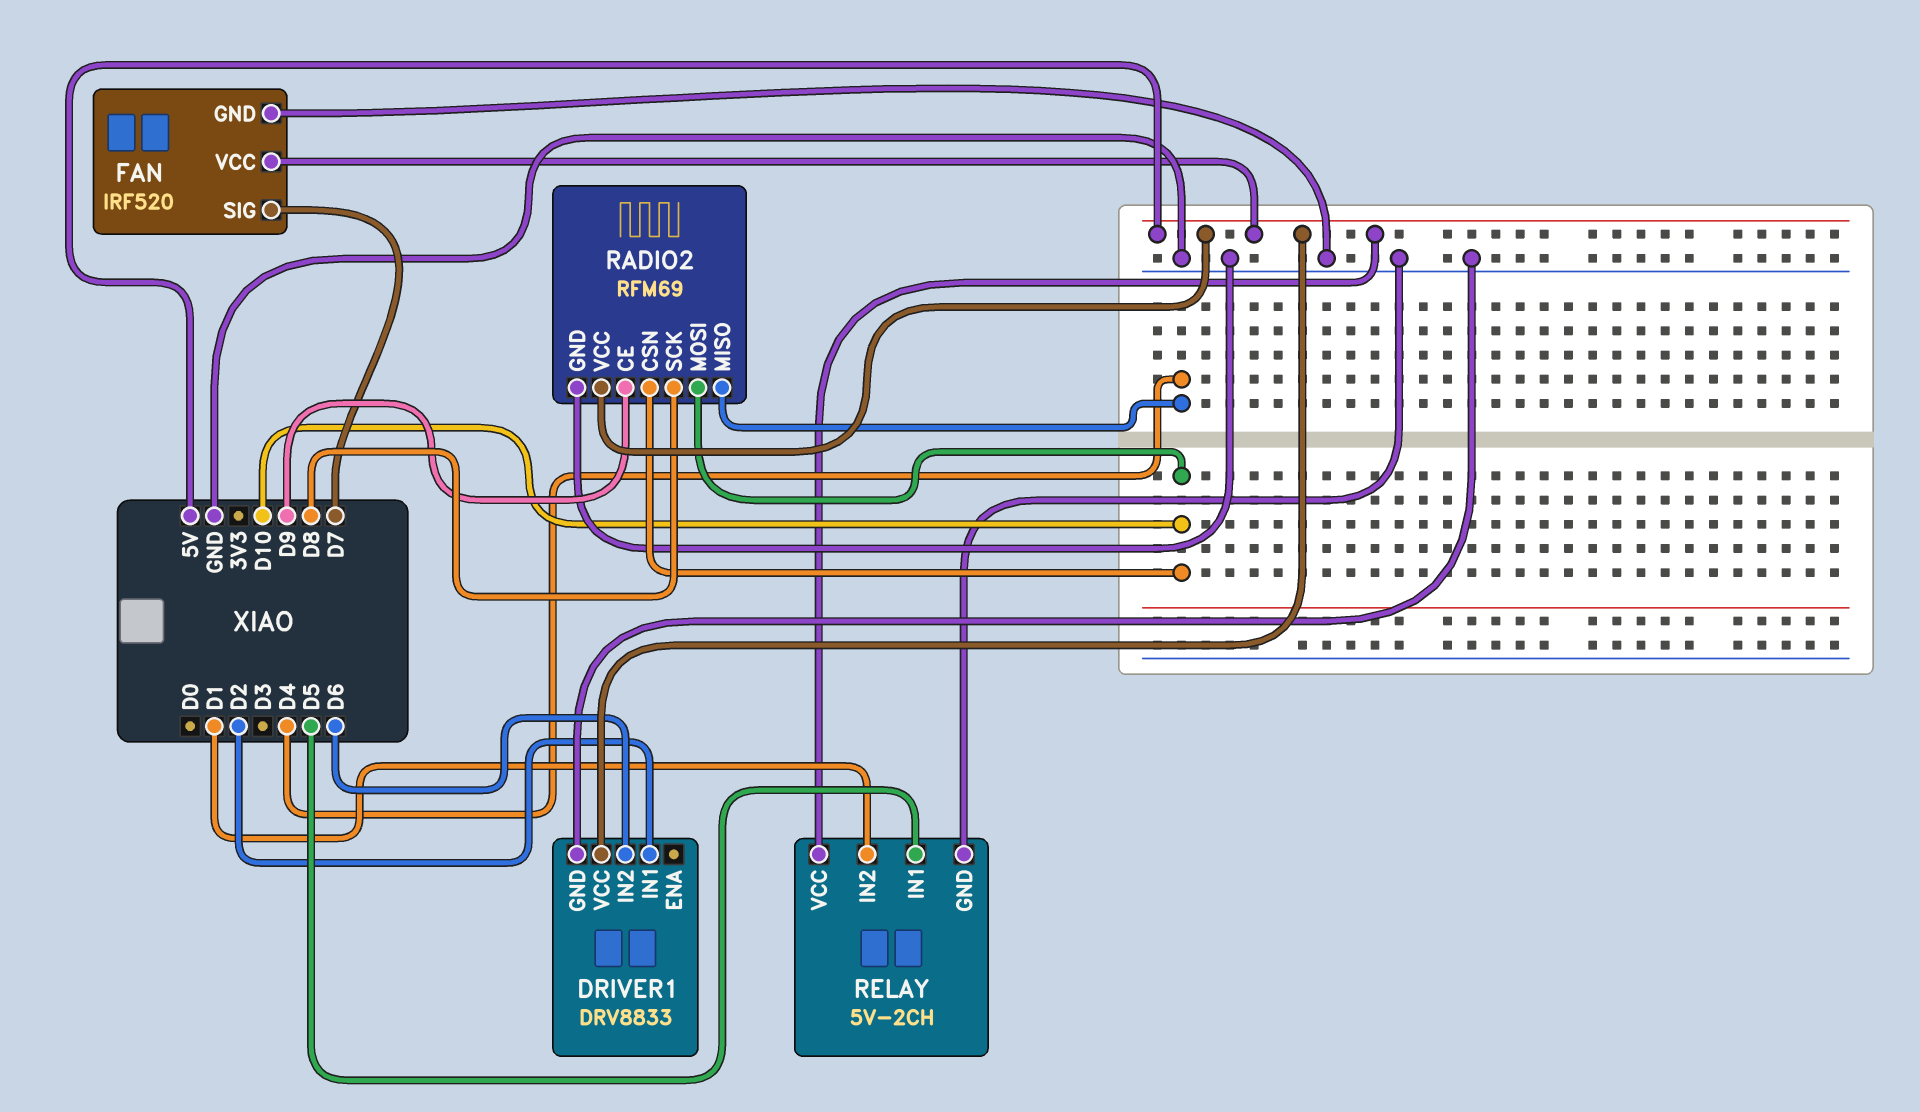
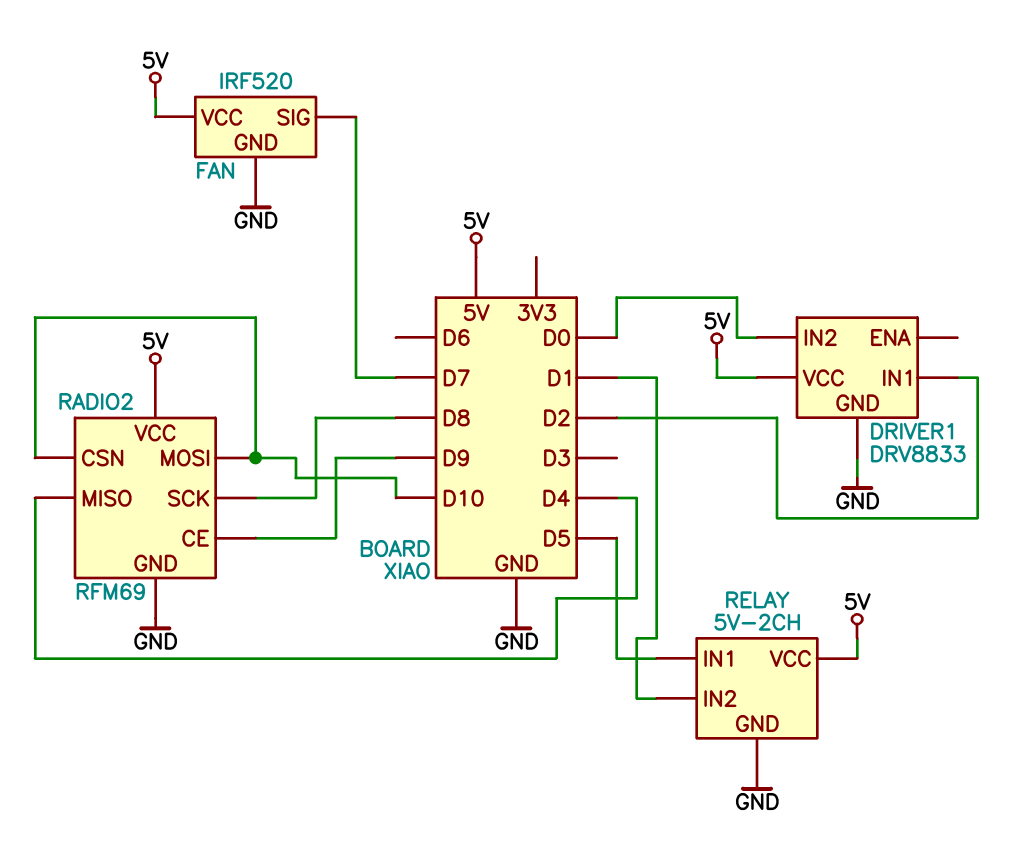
DRIVER1 pin IN2: D6 -> D0

